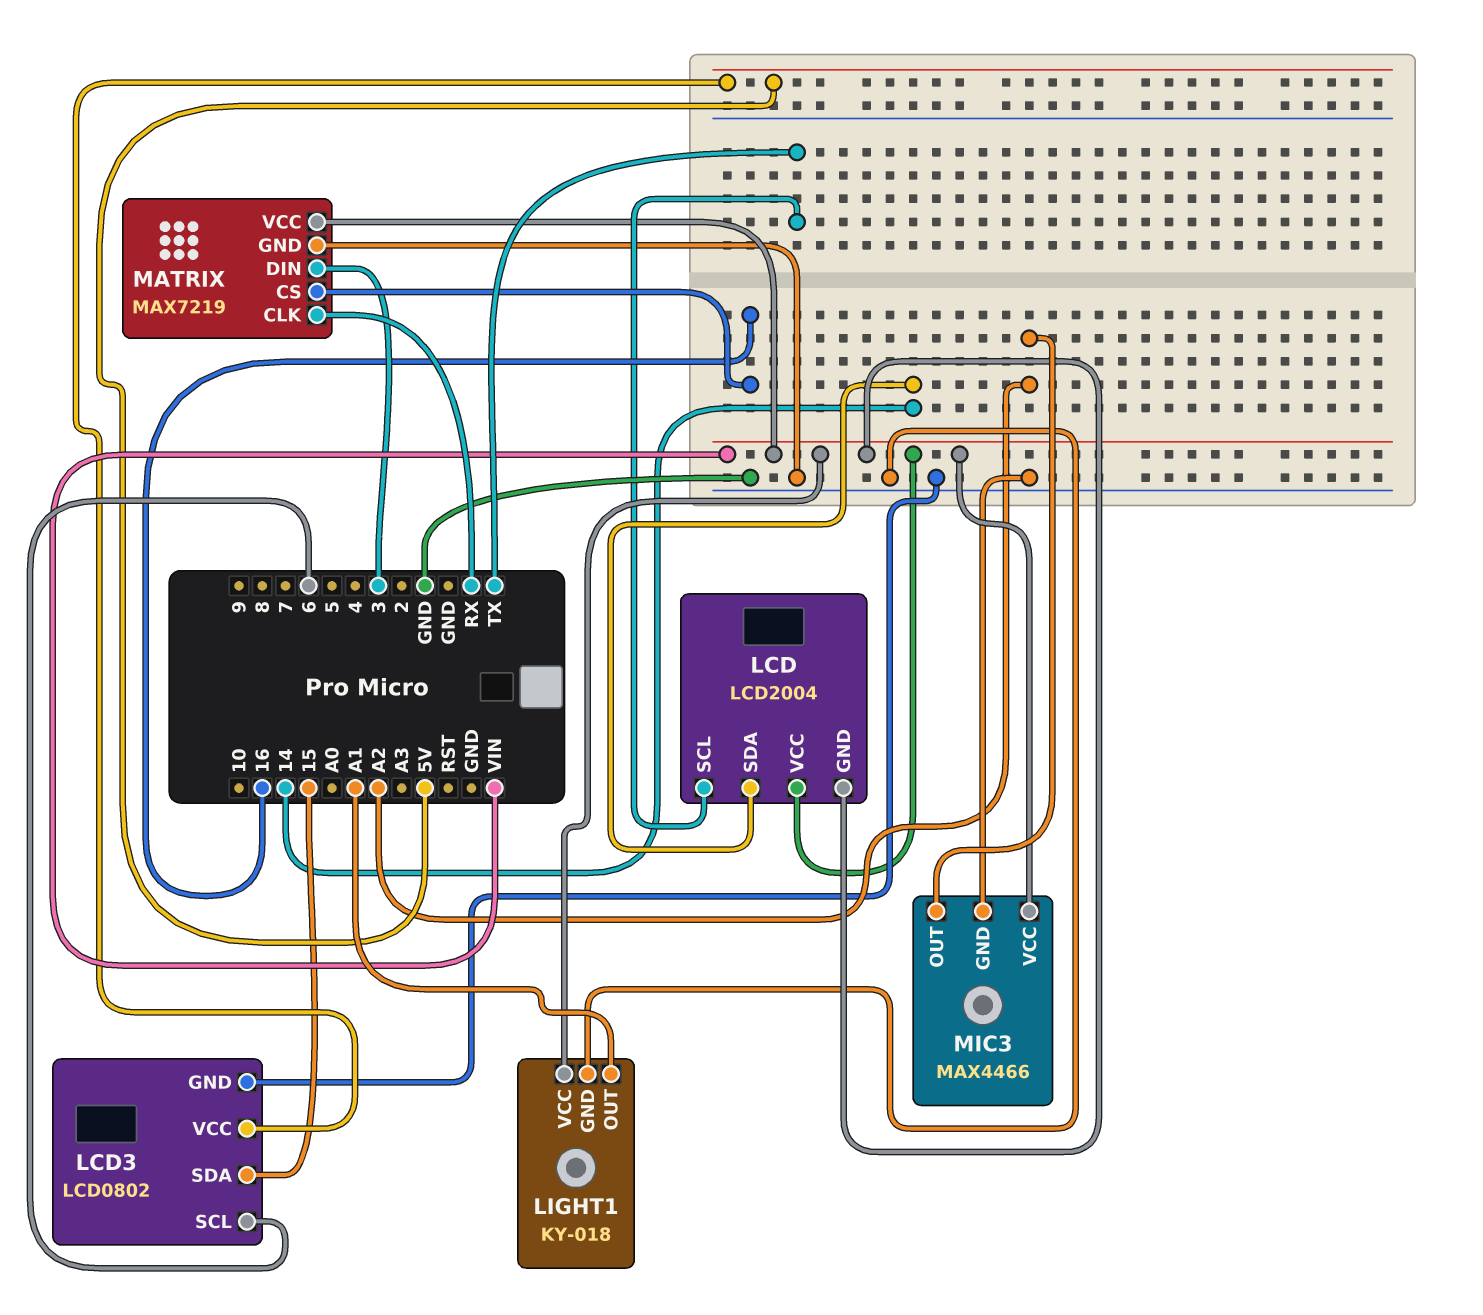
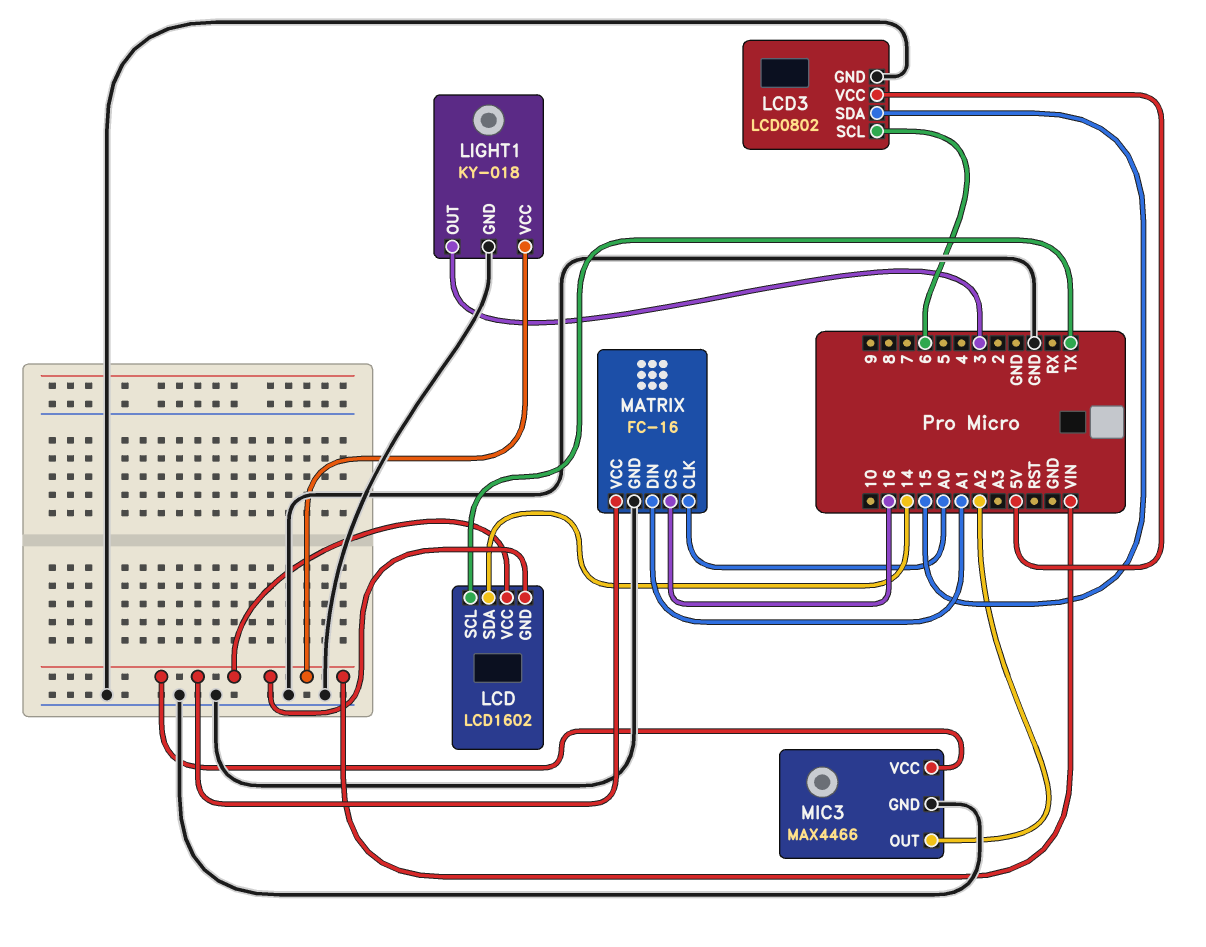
LCD: LCD2004 -> LCD1602
LIGHT1 pin OUT: A1 -> 3
MATRIX: MAX7219 -> FC-16
MATRIX pin CLK: RX -> A0
MATRIX pin DIN: 3 -> A1

